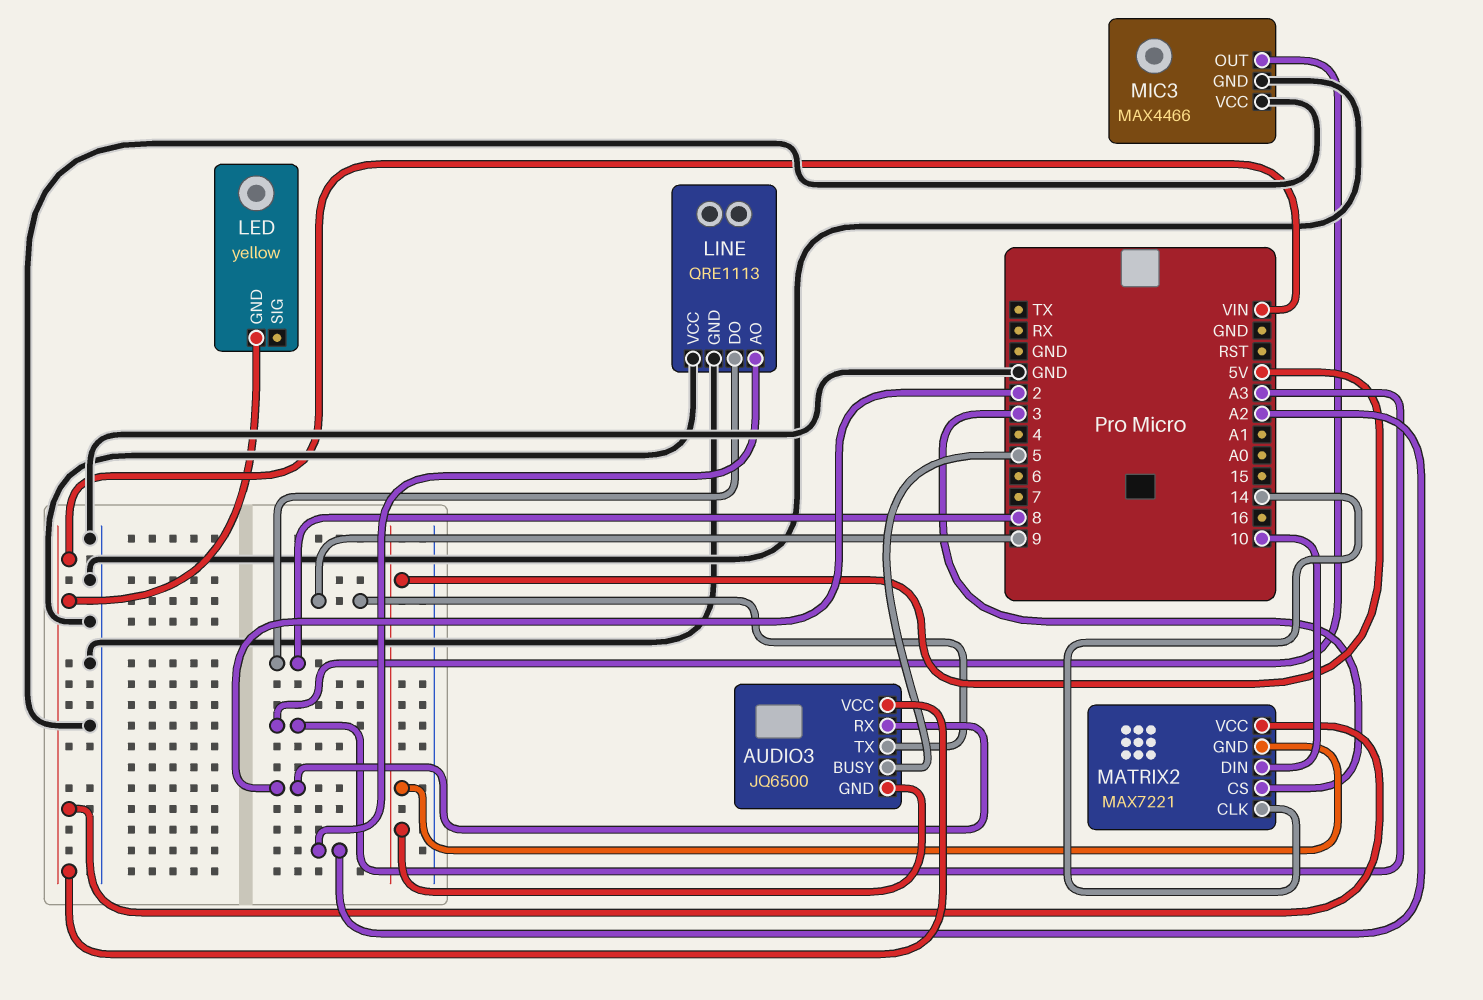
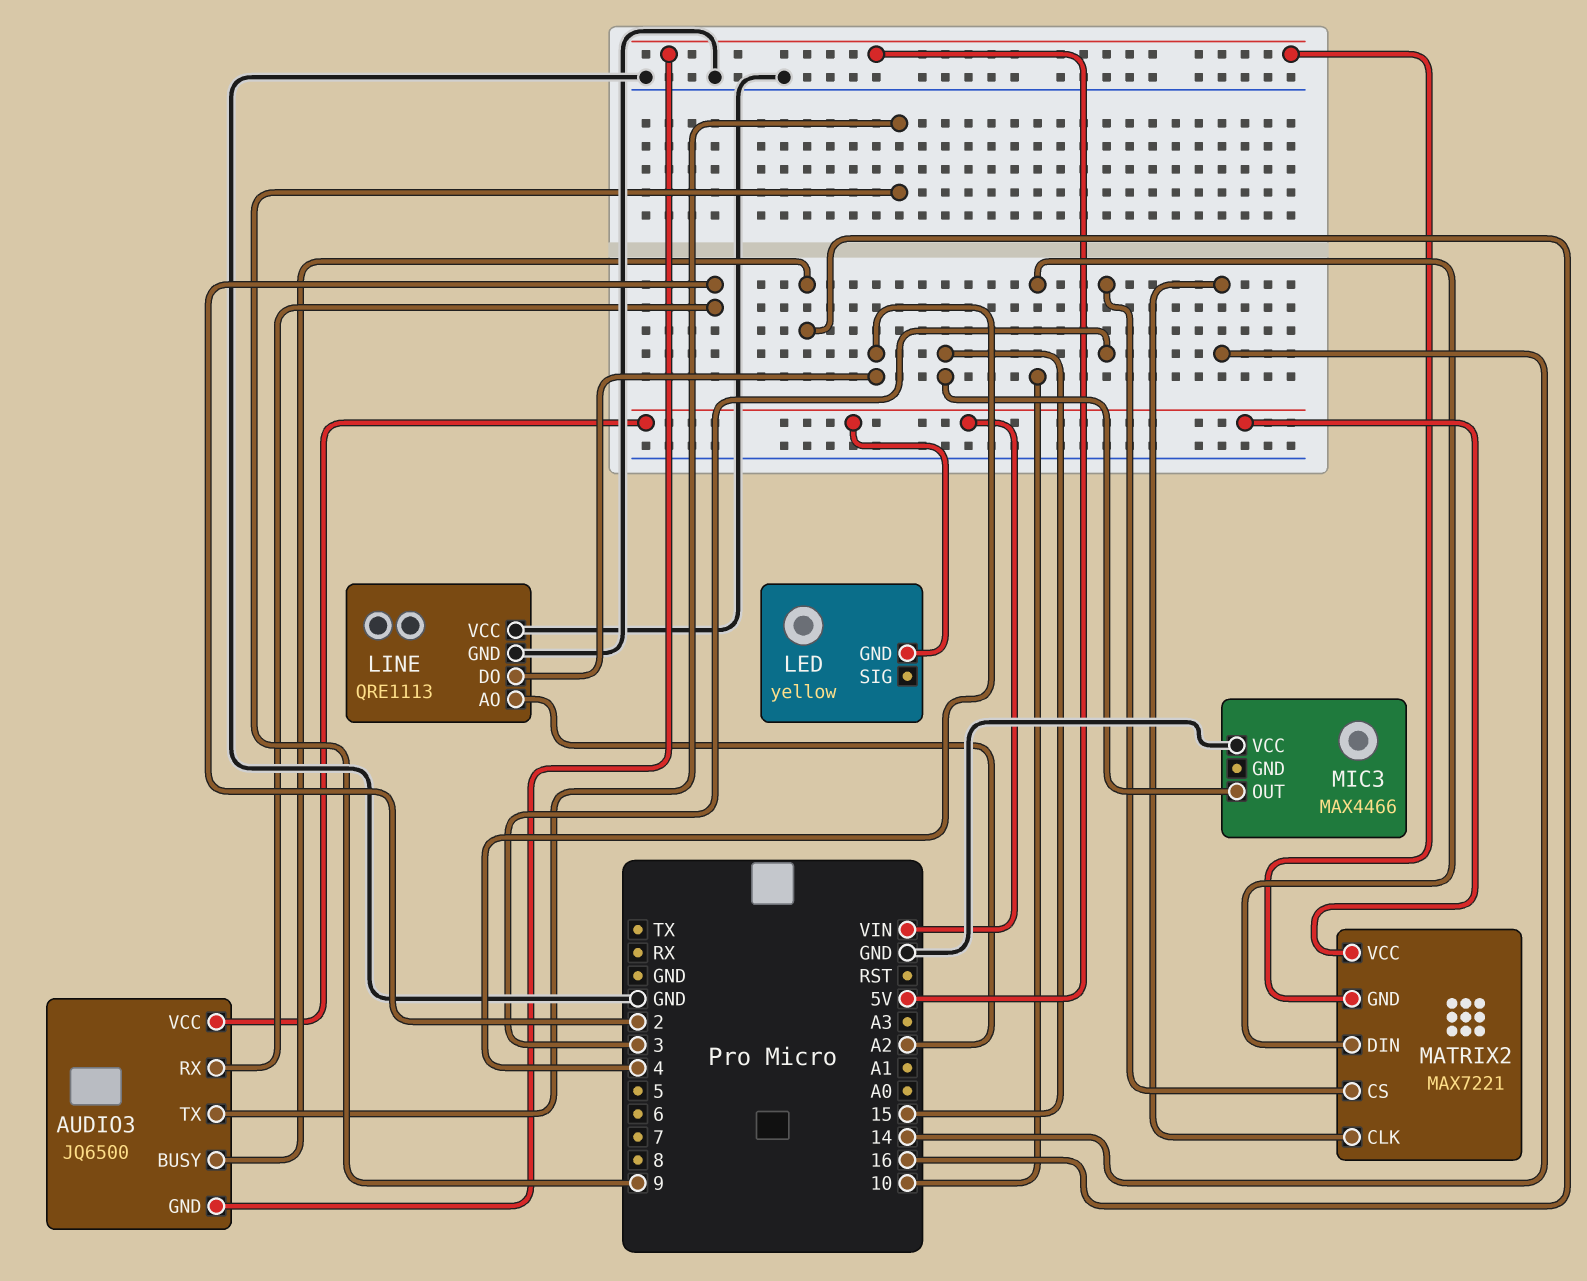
AUDIO3 pin BUSY: 5 -> 16
LINE pin DO: 8 -> 4
MIC3 pin GND: GND -> none
MIC3 pin OUT: A3 -> 15

